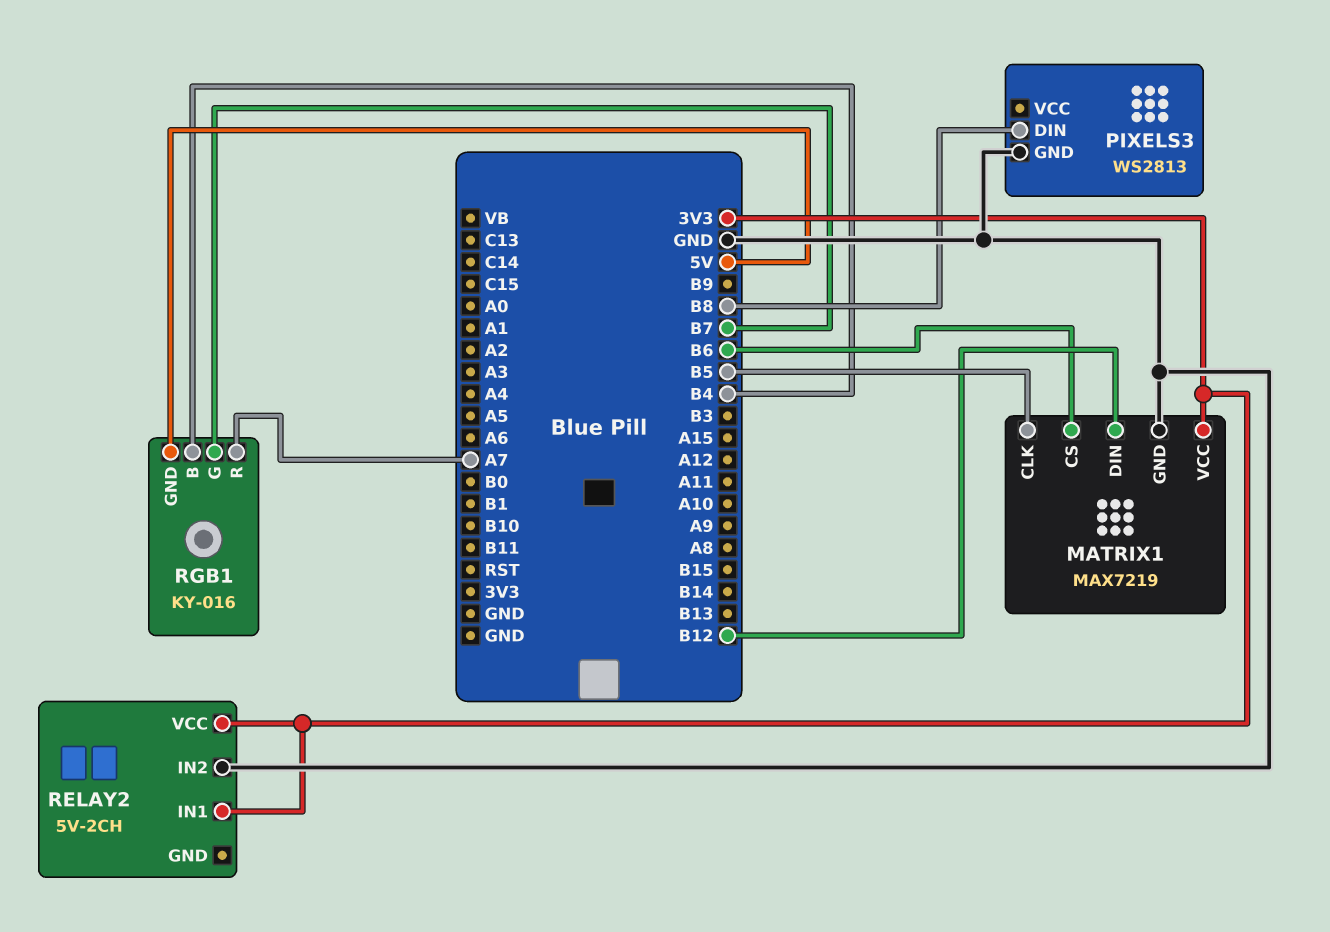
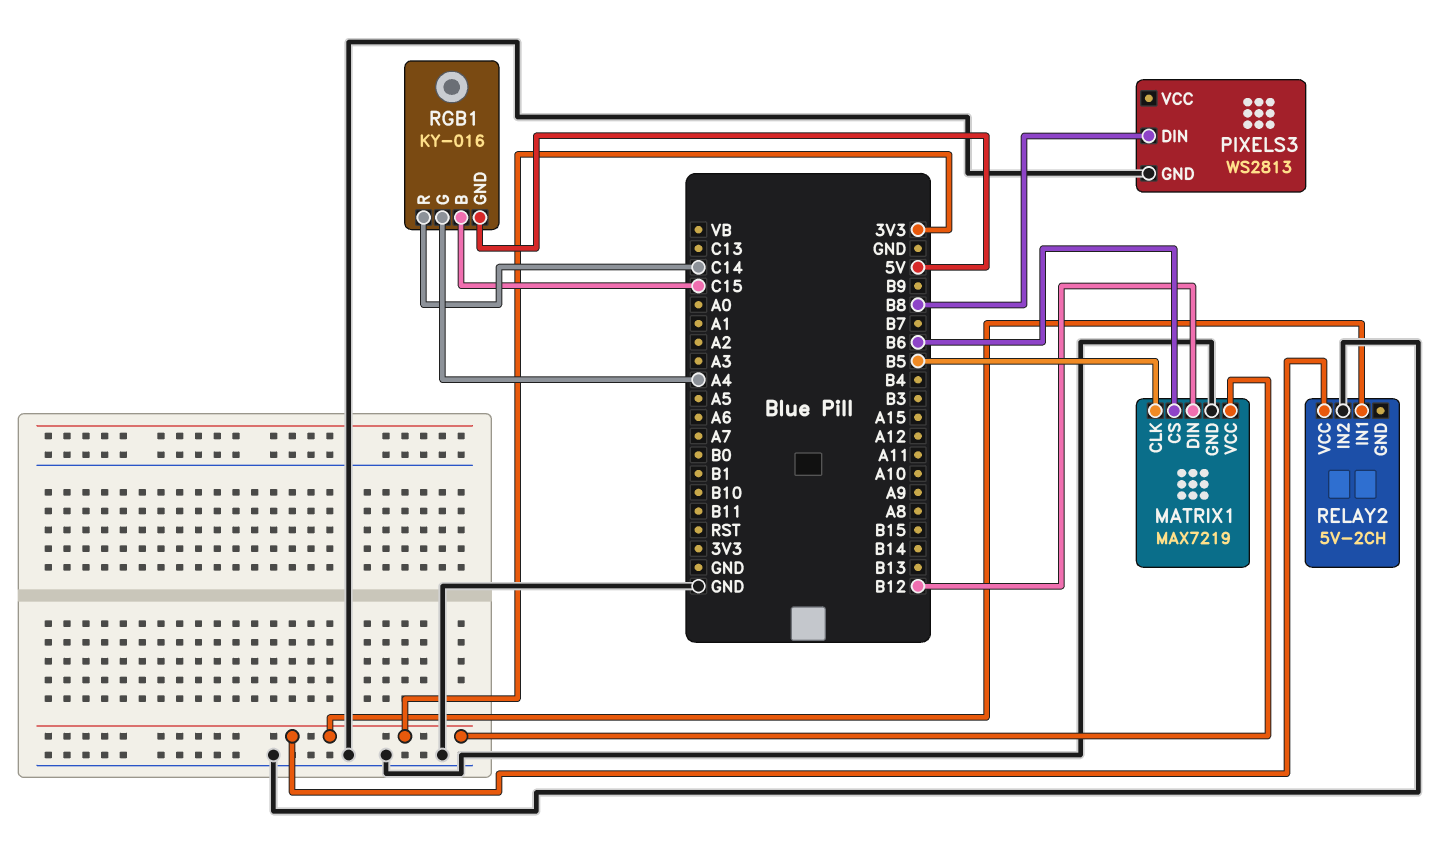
RGB1 pin B: B4 -> C15
RGB1 pin G: B7 -> A4
RGB1 pin R: A7 -> C14

